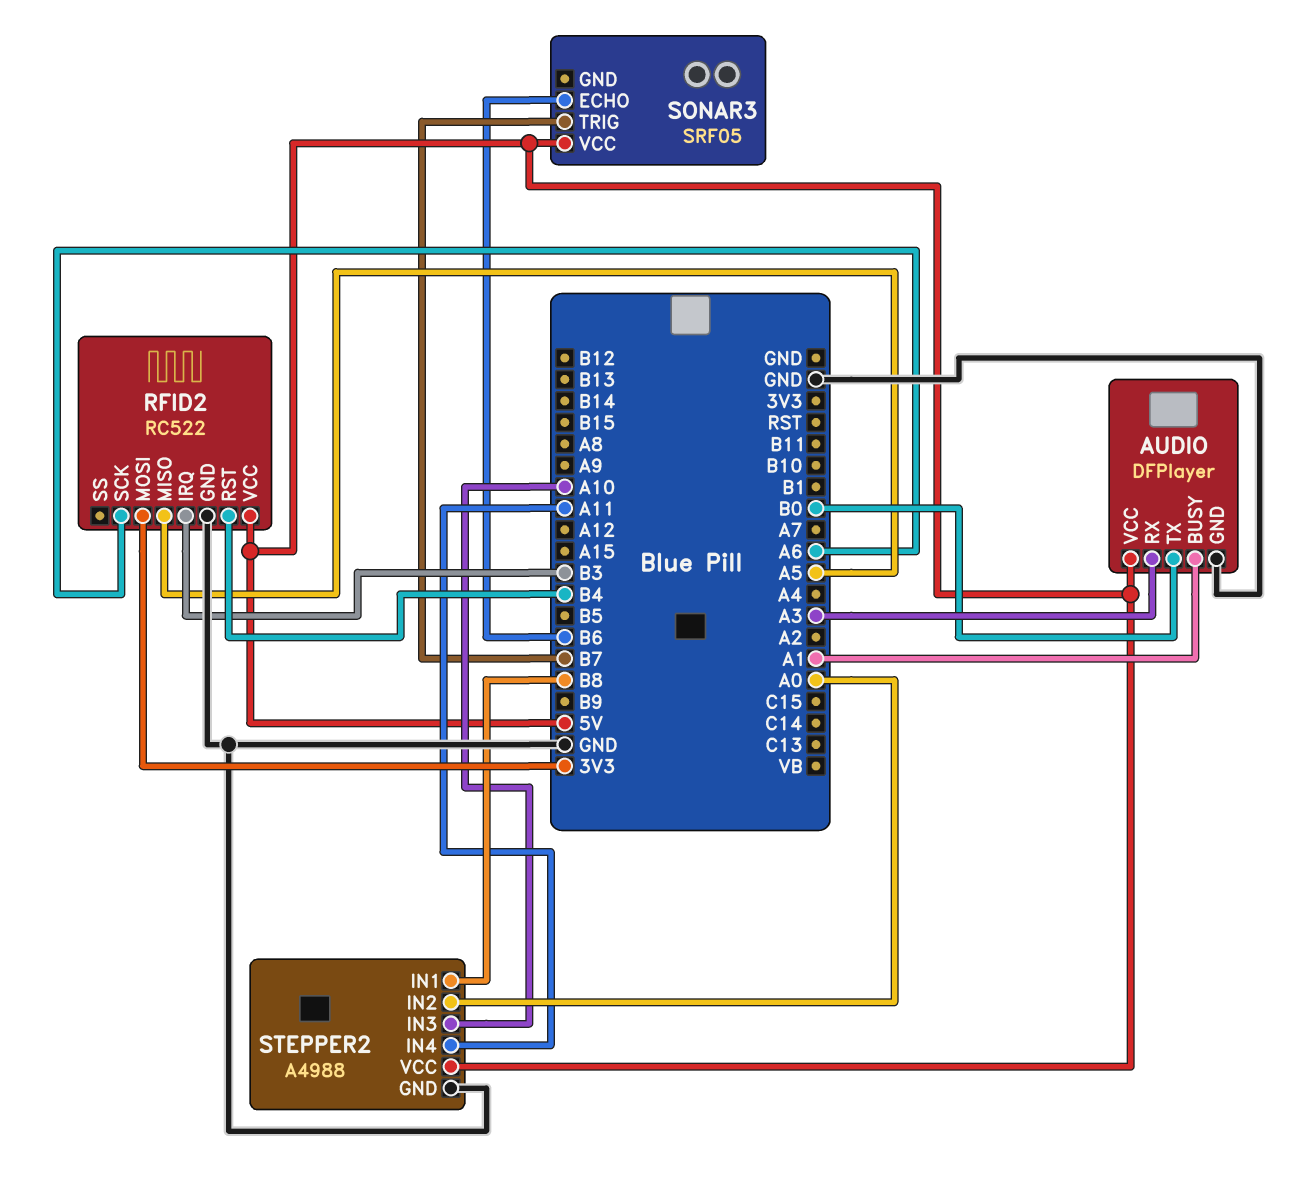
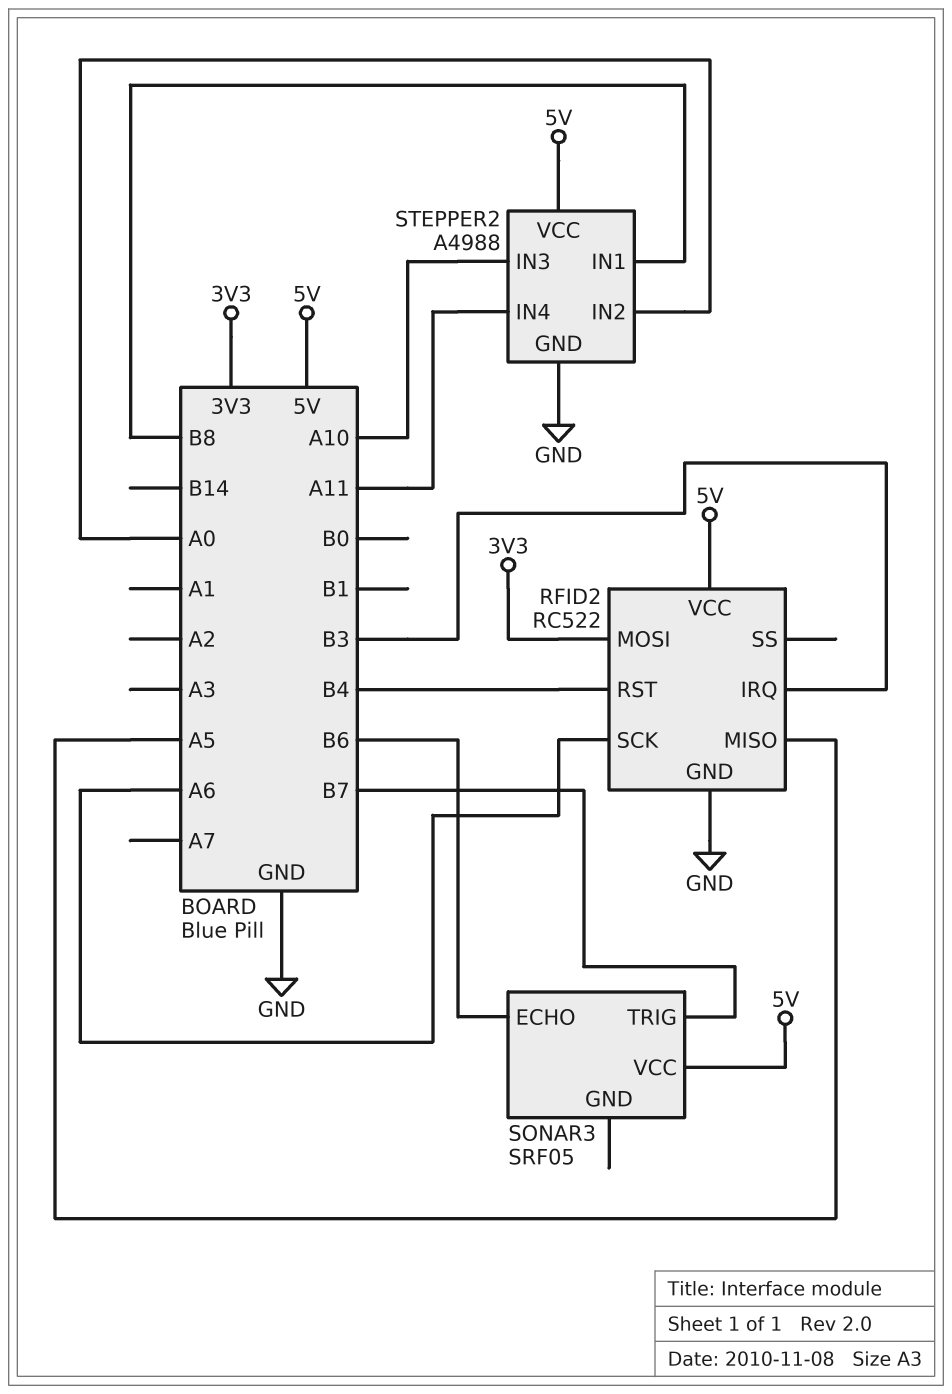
AUDIO: DFPlayer -> none
AUDIO pin BUSY: A1 -> none
AUDIO pin GND: GND -> none
AUDIO pin RX: A3 -> none
AUDIO pin TX: B0 -> none
AUDIO pin VCC: 5V -> none

